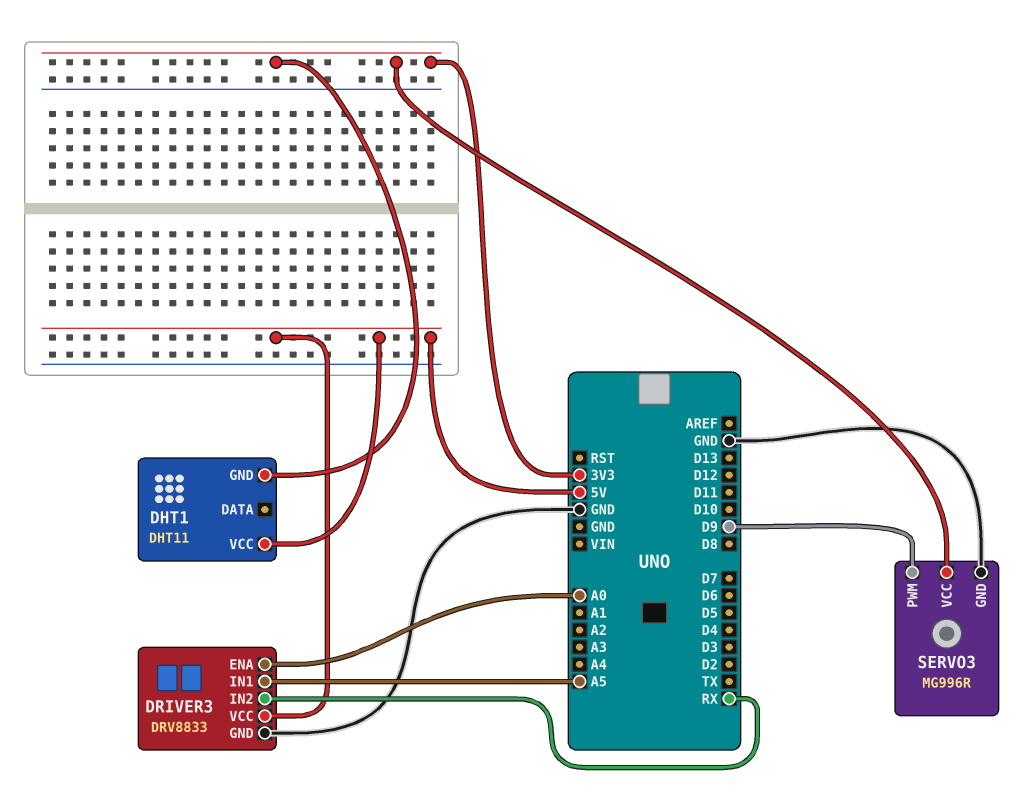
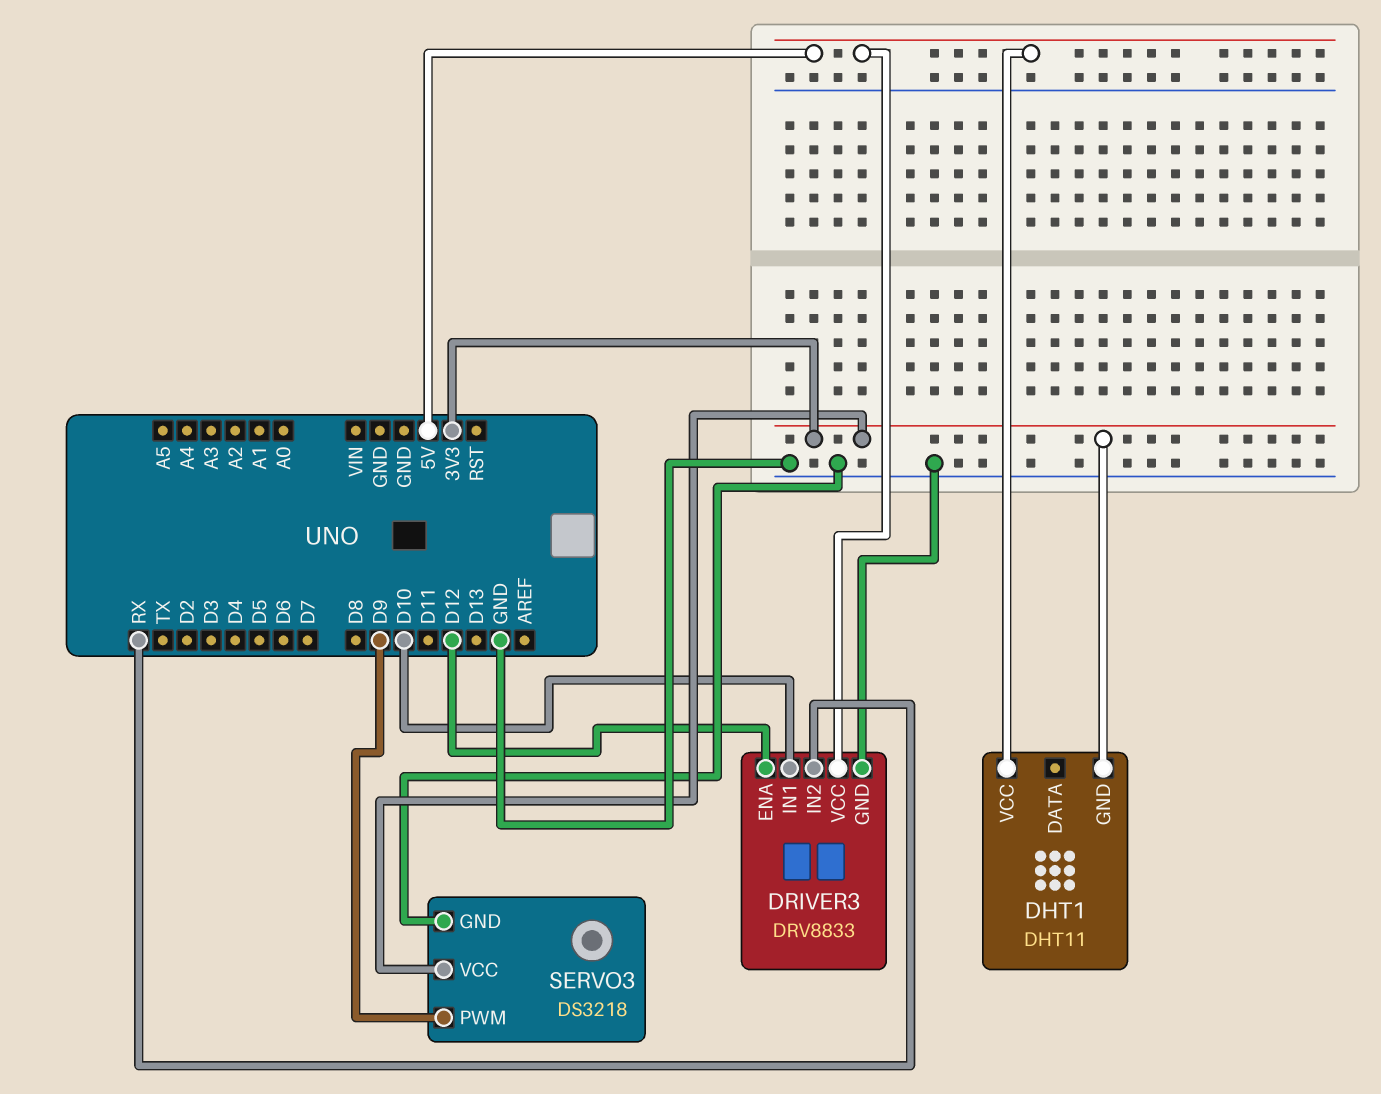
DRIVER3 pin ENA: A0 -> D12
DRIVER3 pin IN1: A5 -> D10
SERVO3: MG996R -> DS3218

